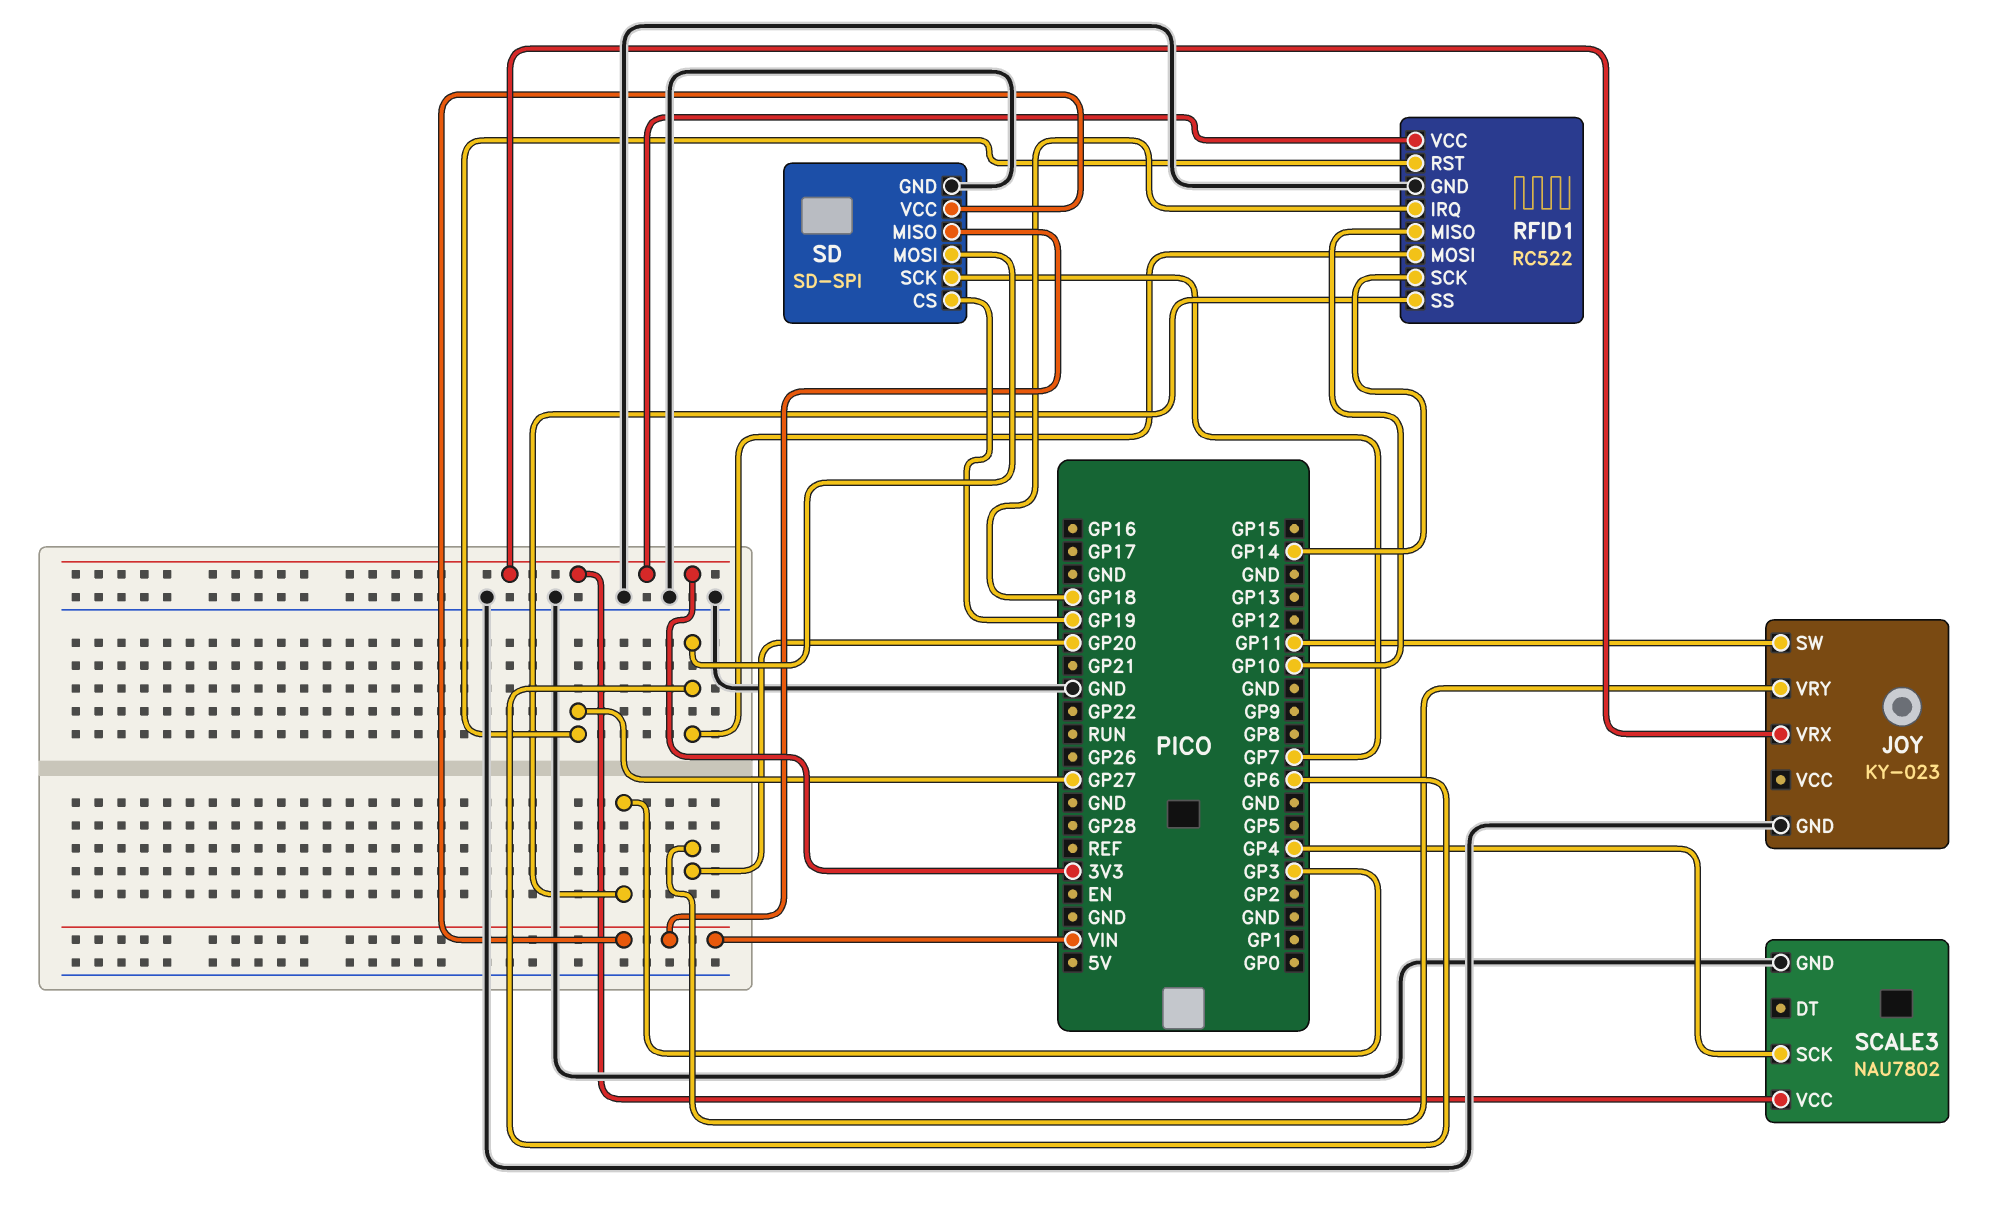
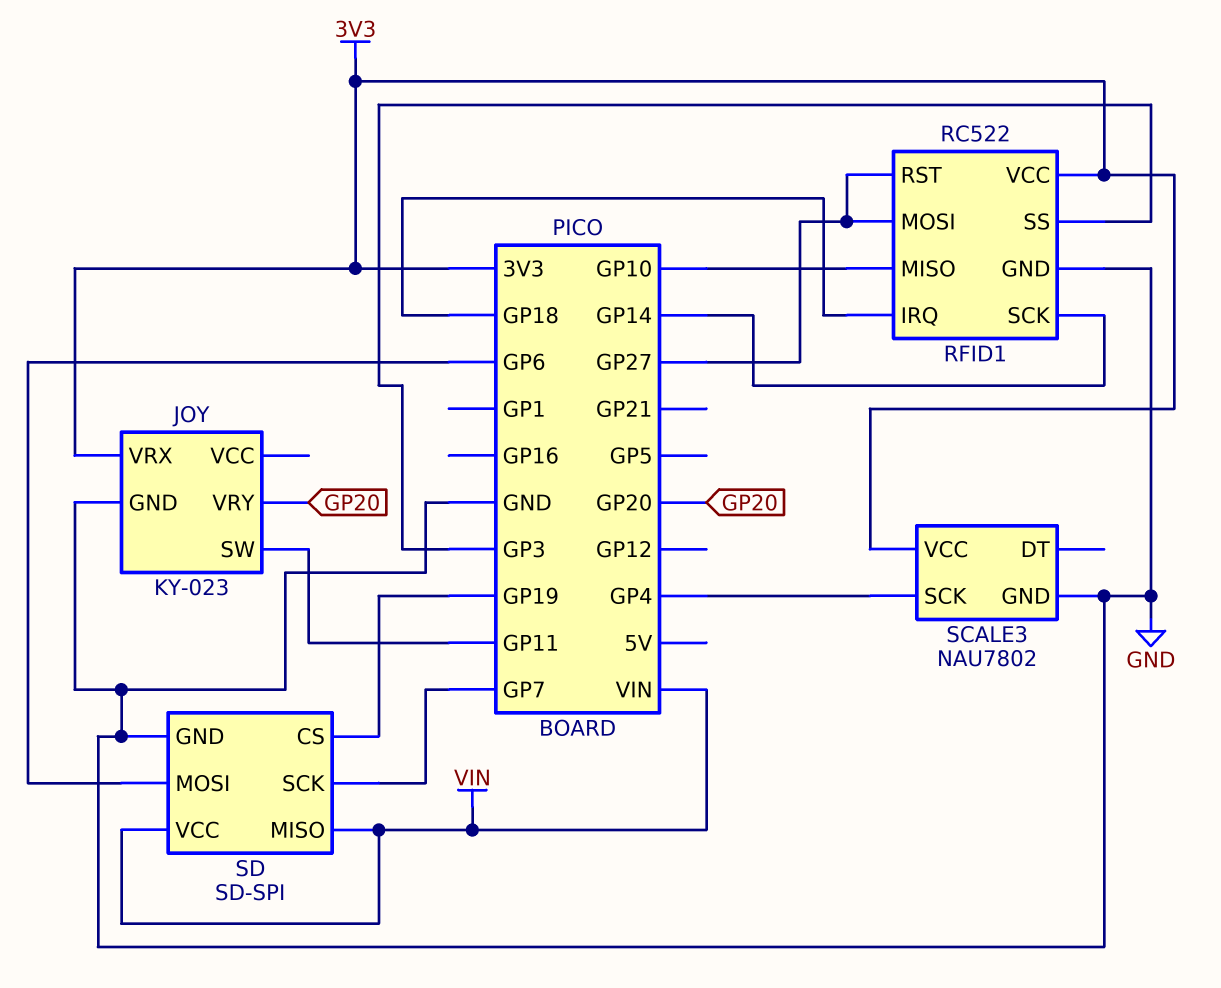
RFID1 pin MOSI: GP6 -> GP27

